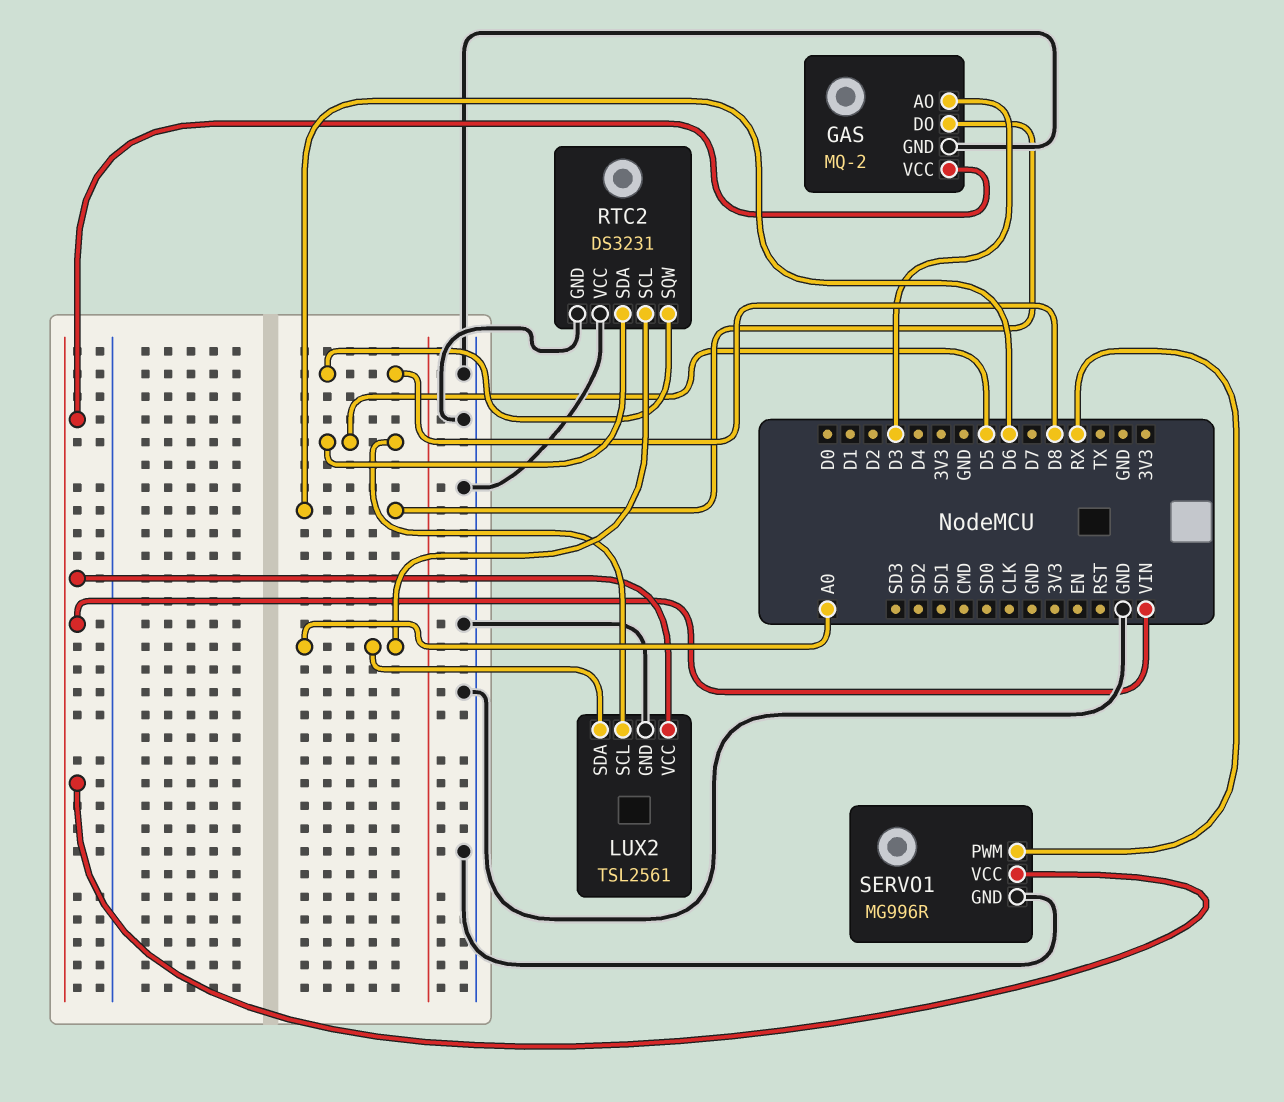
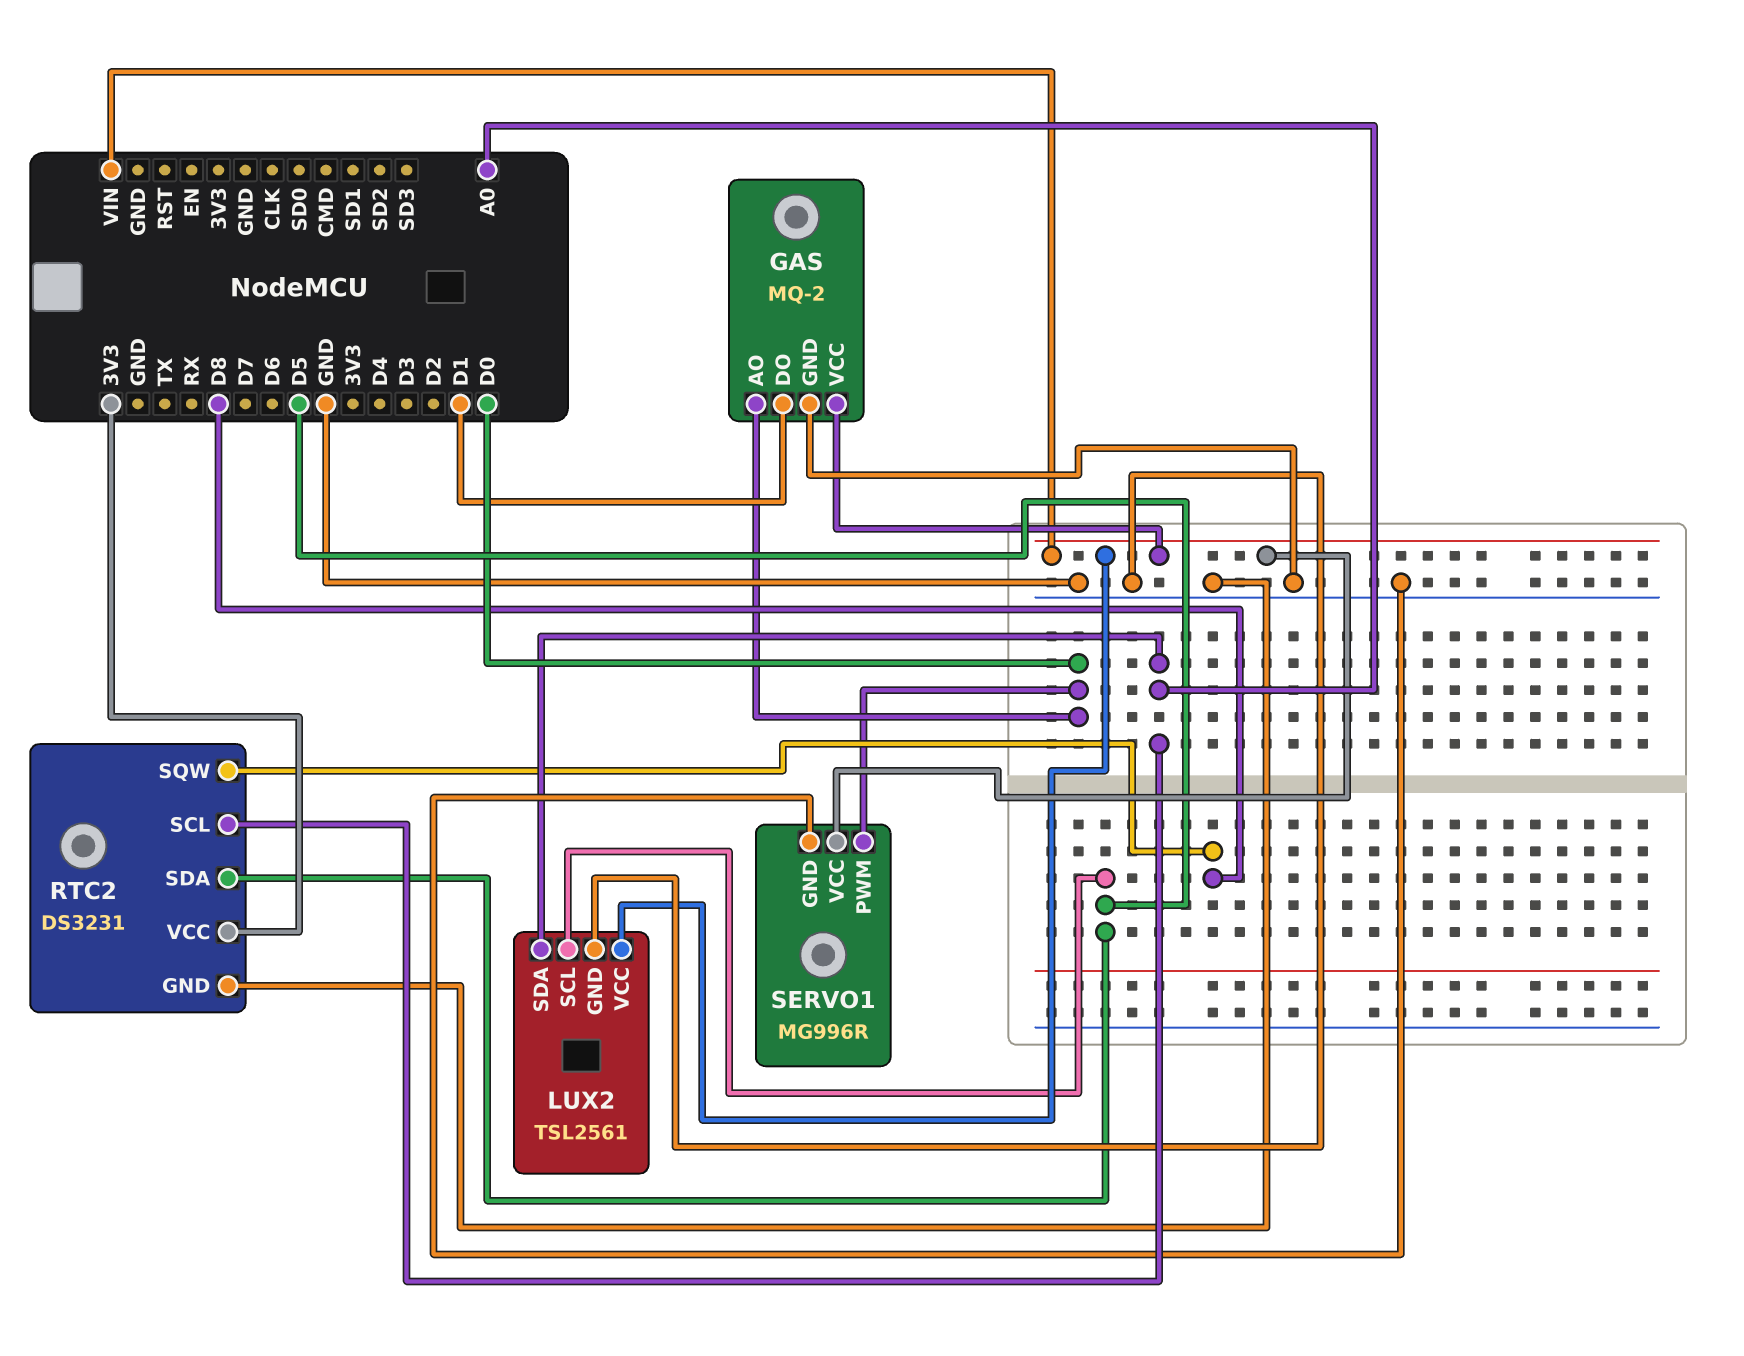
GAS pin AO: D3 -> D0
GAS pin DO: D6 -> D1
RTC2 pin VCC: GND -> 3V3
SERVO1 pin PWM: RX -> D0

